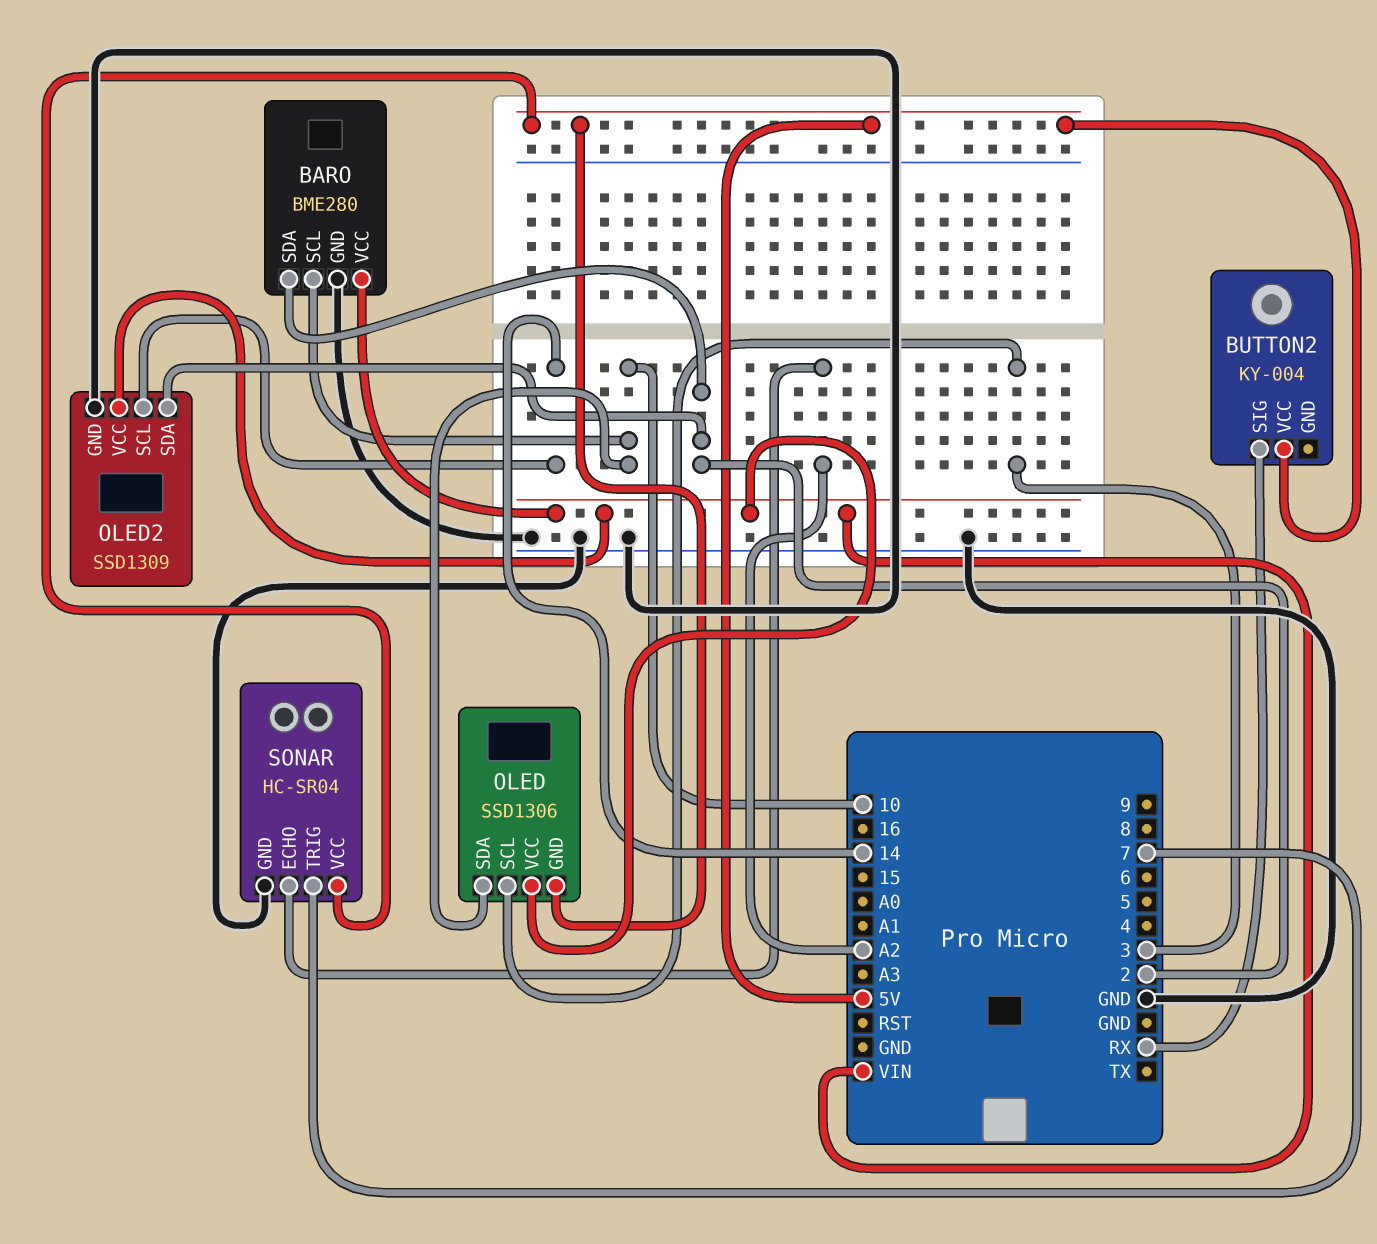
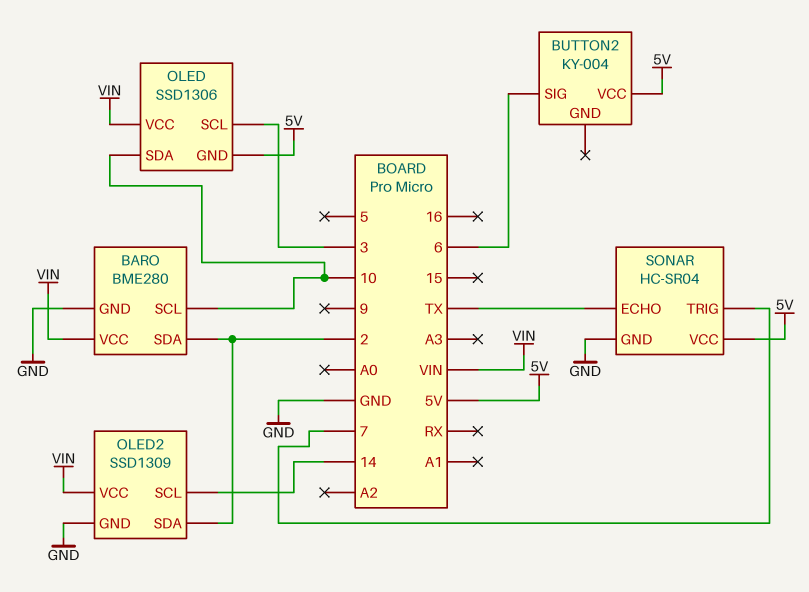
BUTTON2 pin SIG: RX -> 6
SONAR pin ECHO: A2 -> TX

